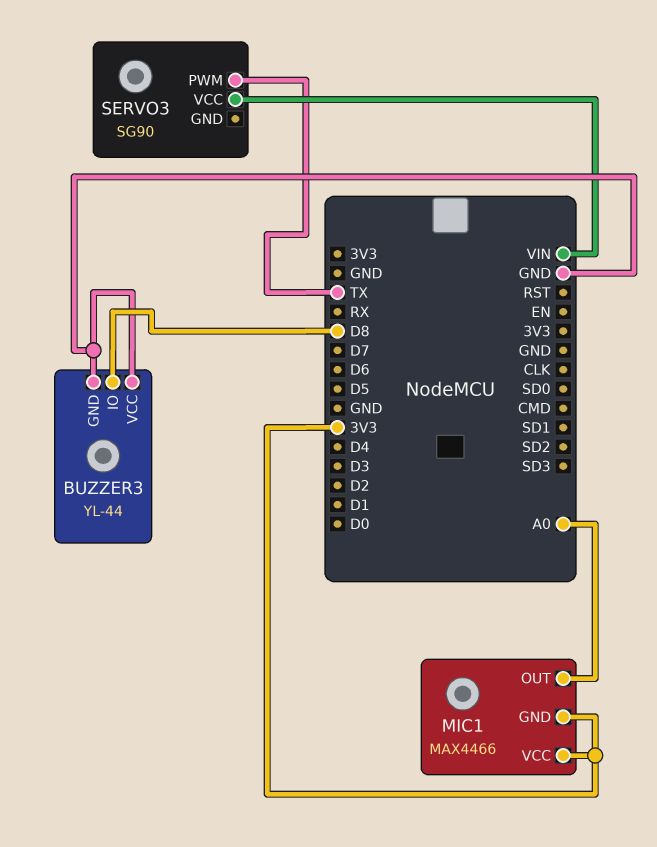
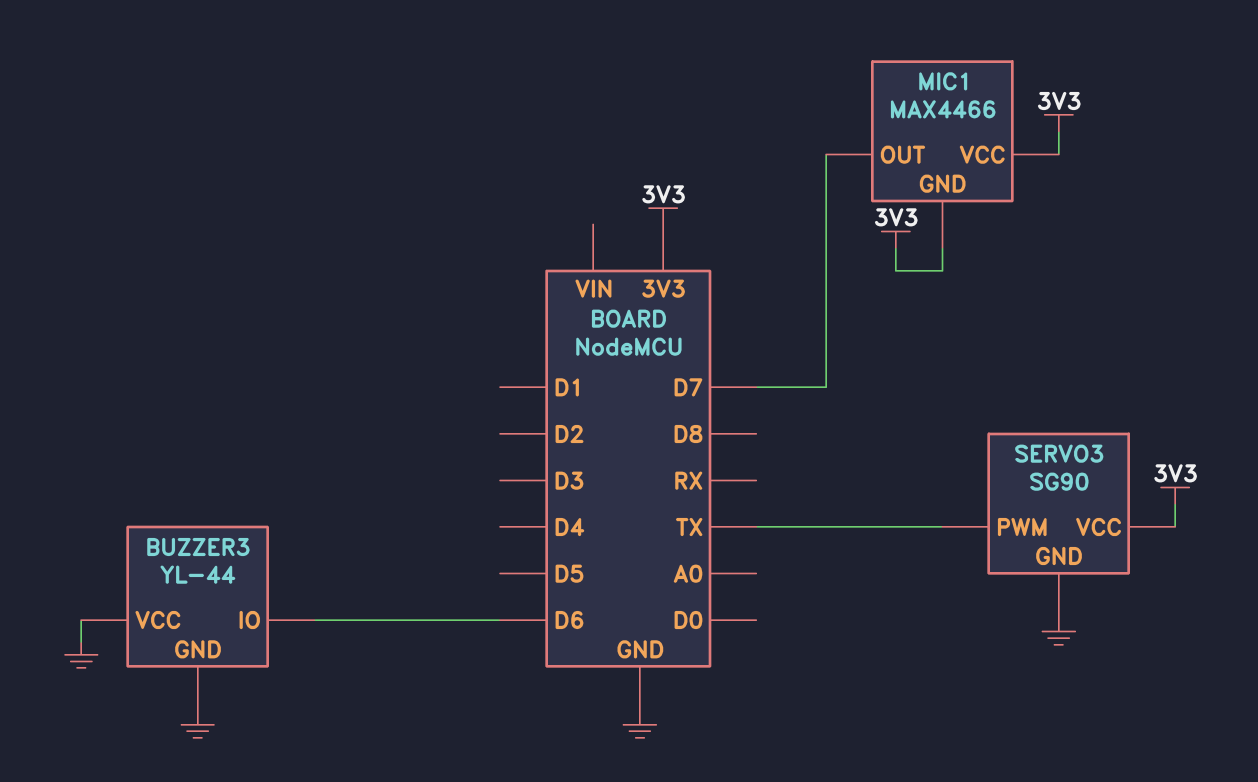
BUZZER3 pin IO: D8 -> D6
MIC1 pin OUT: A0 -> D7
SERVO3 pin GND: none -> GND
SERVO3 pin VCC: VIN -> 3V3

